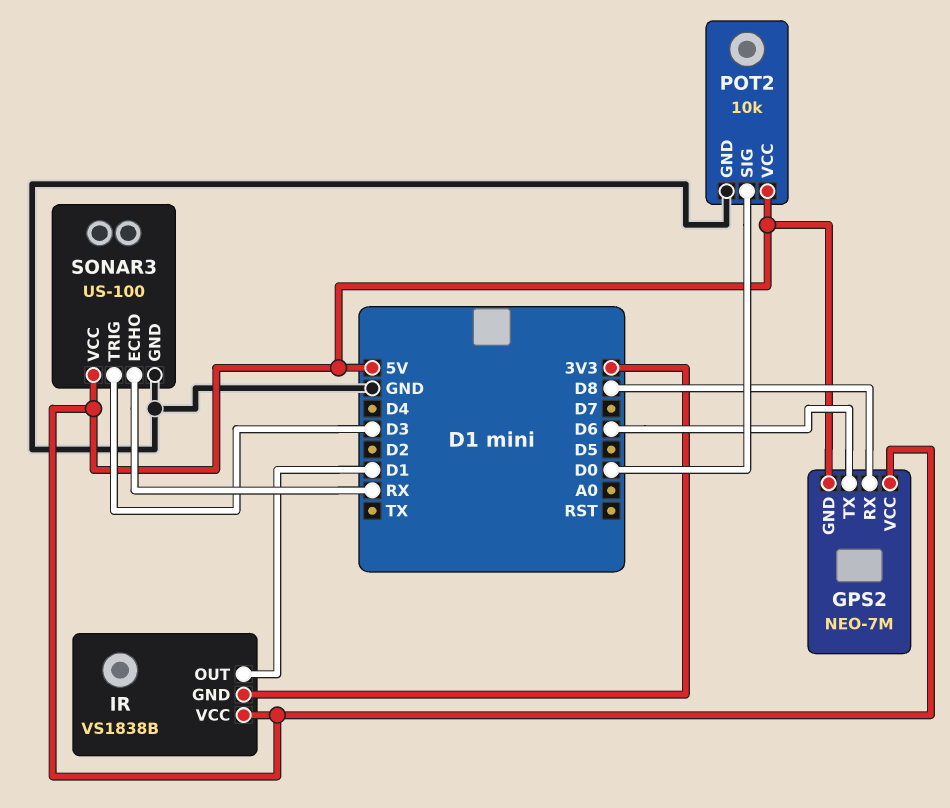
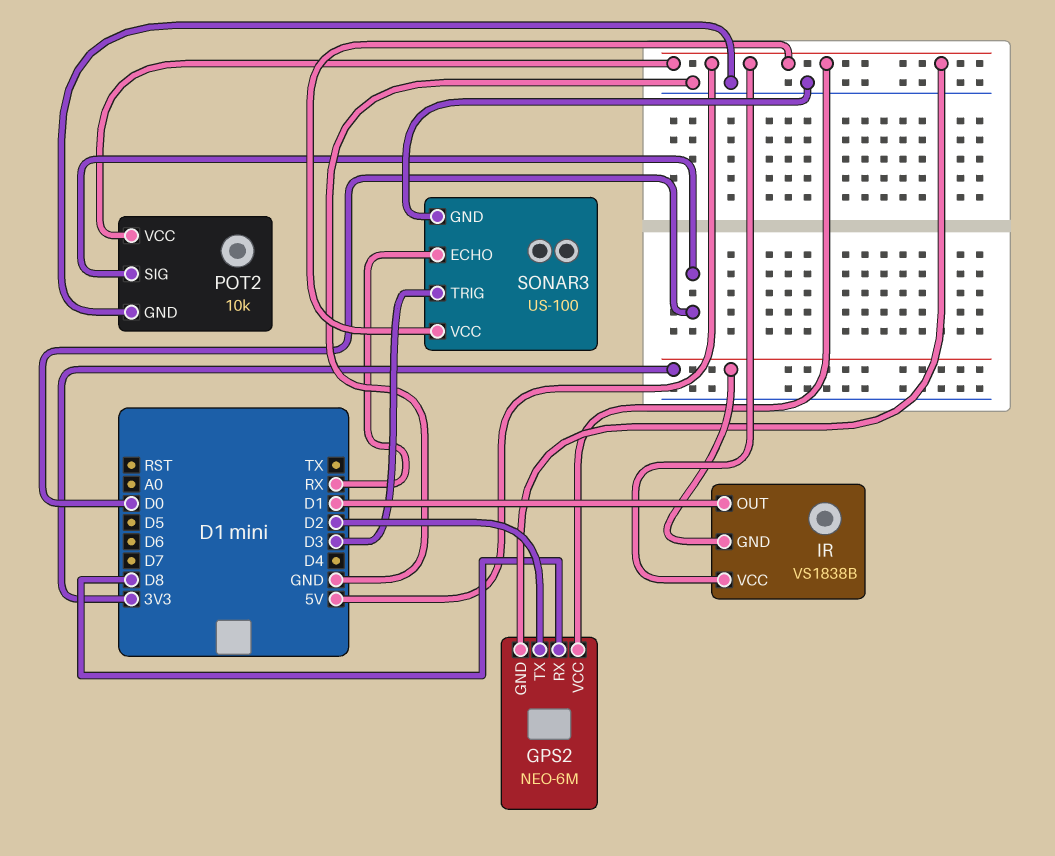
GPS2: NEO-7M -> NEO-6M
GPS2 pin TX: D6 -> D2

